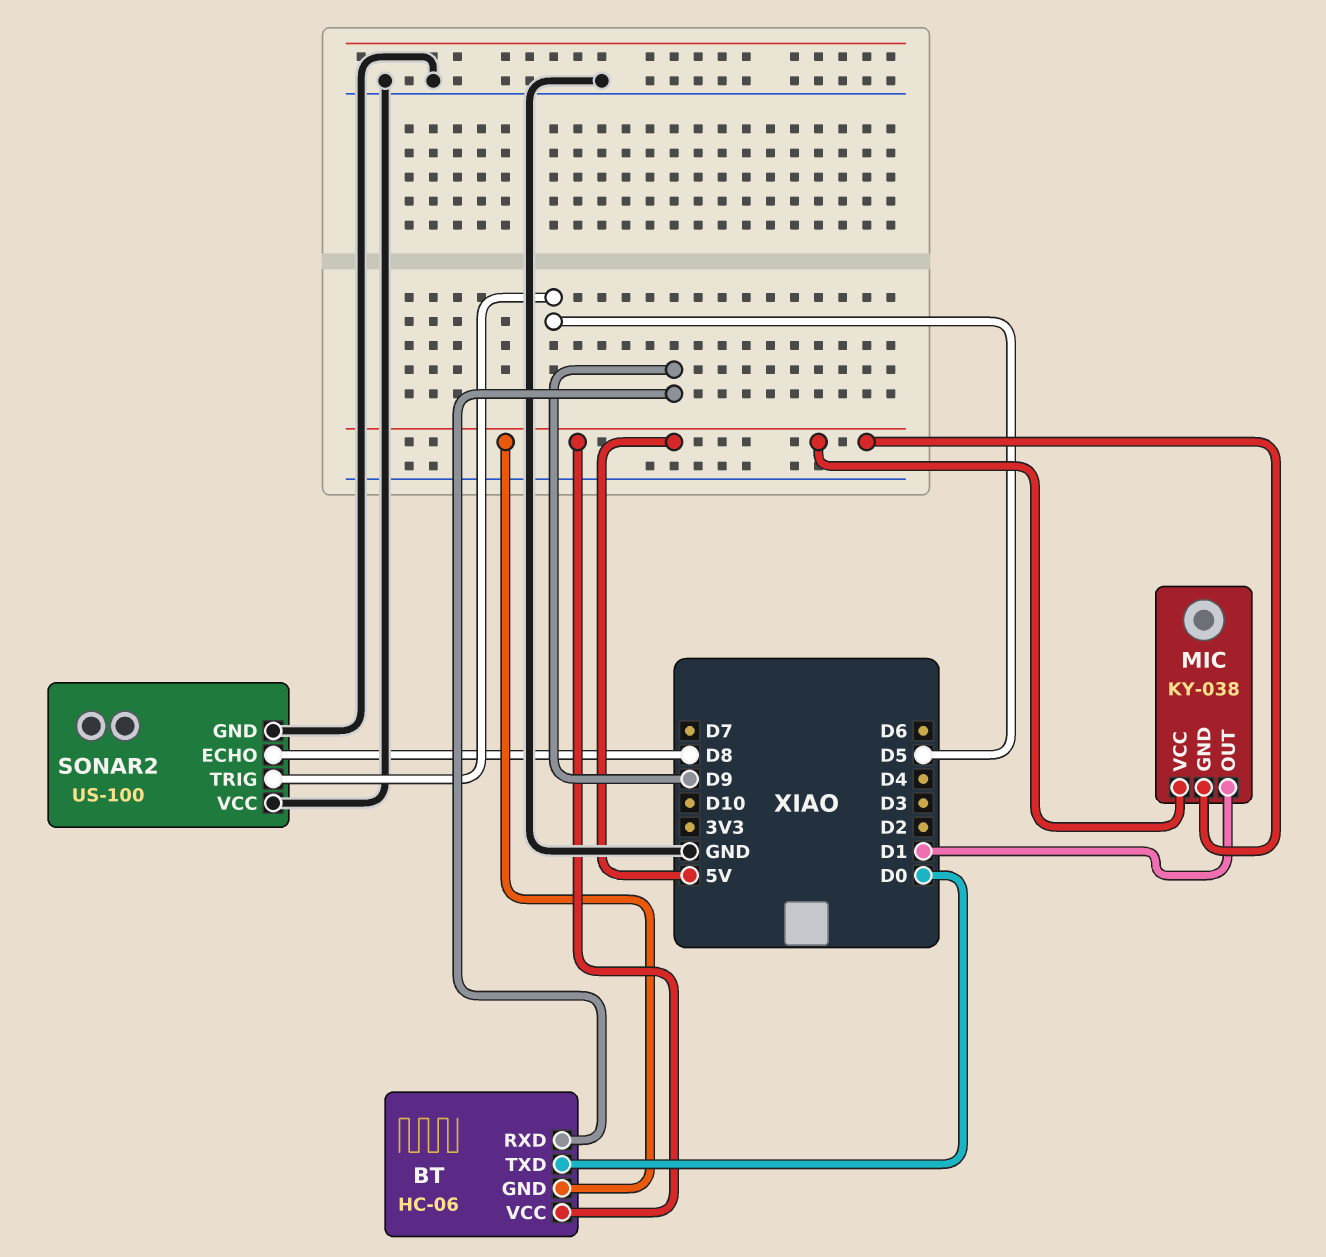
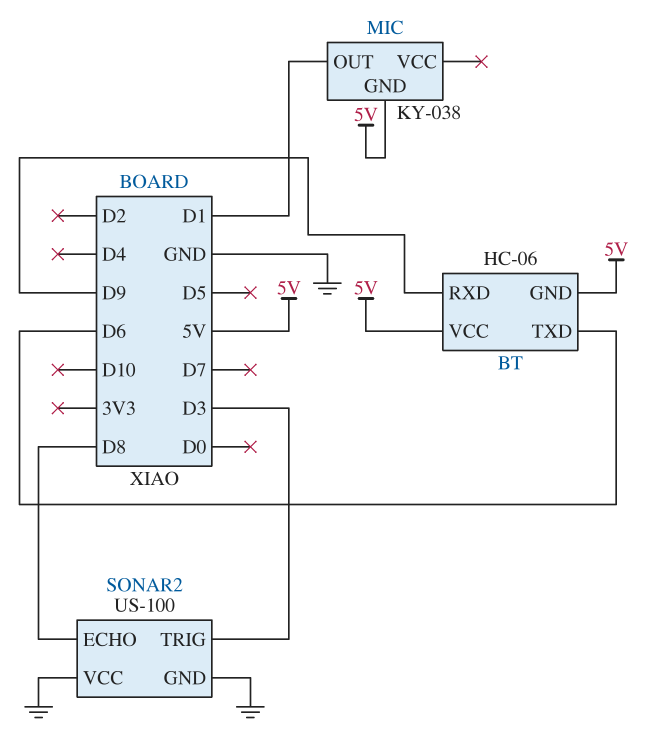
BT pin TXD: D0 -> D6
MIC pin VCC: 5V -> none
SONAR2 pin TRIG: D5 -> D3

